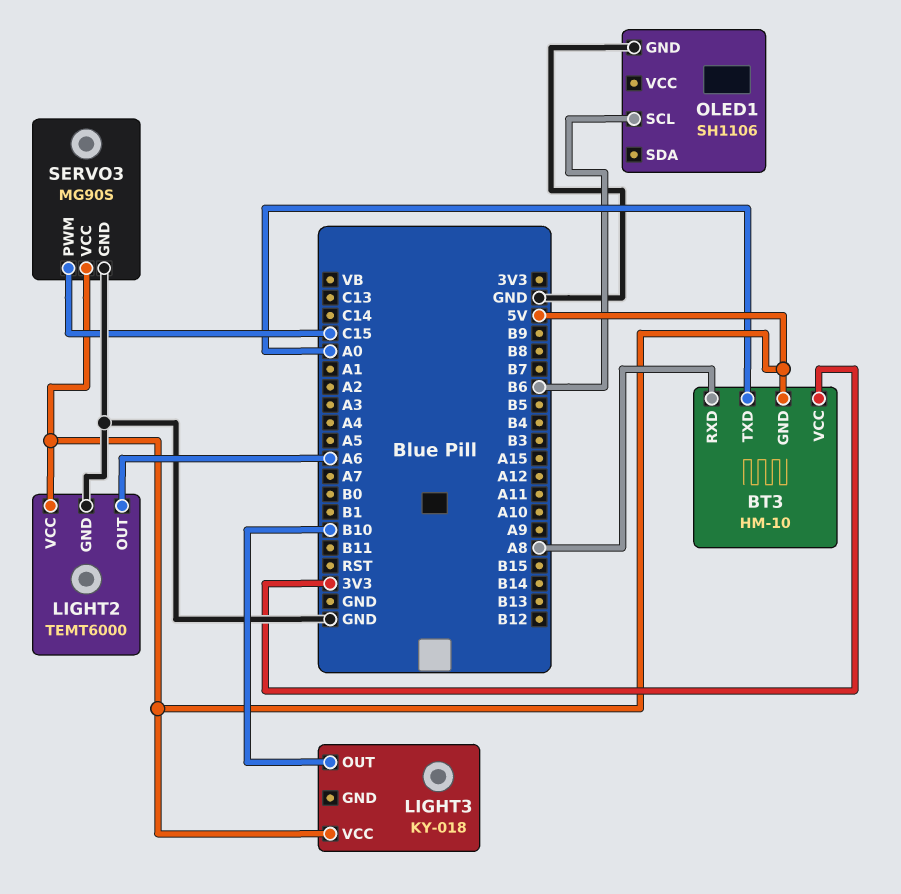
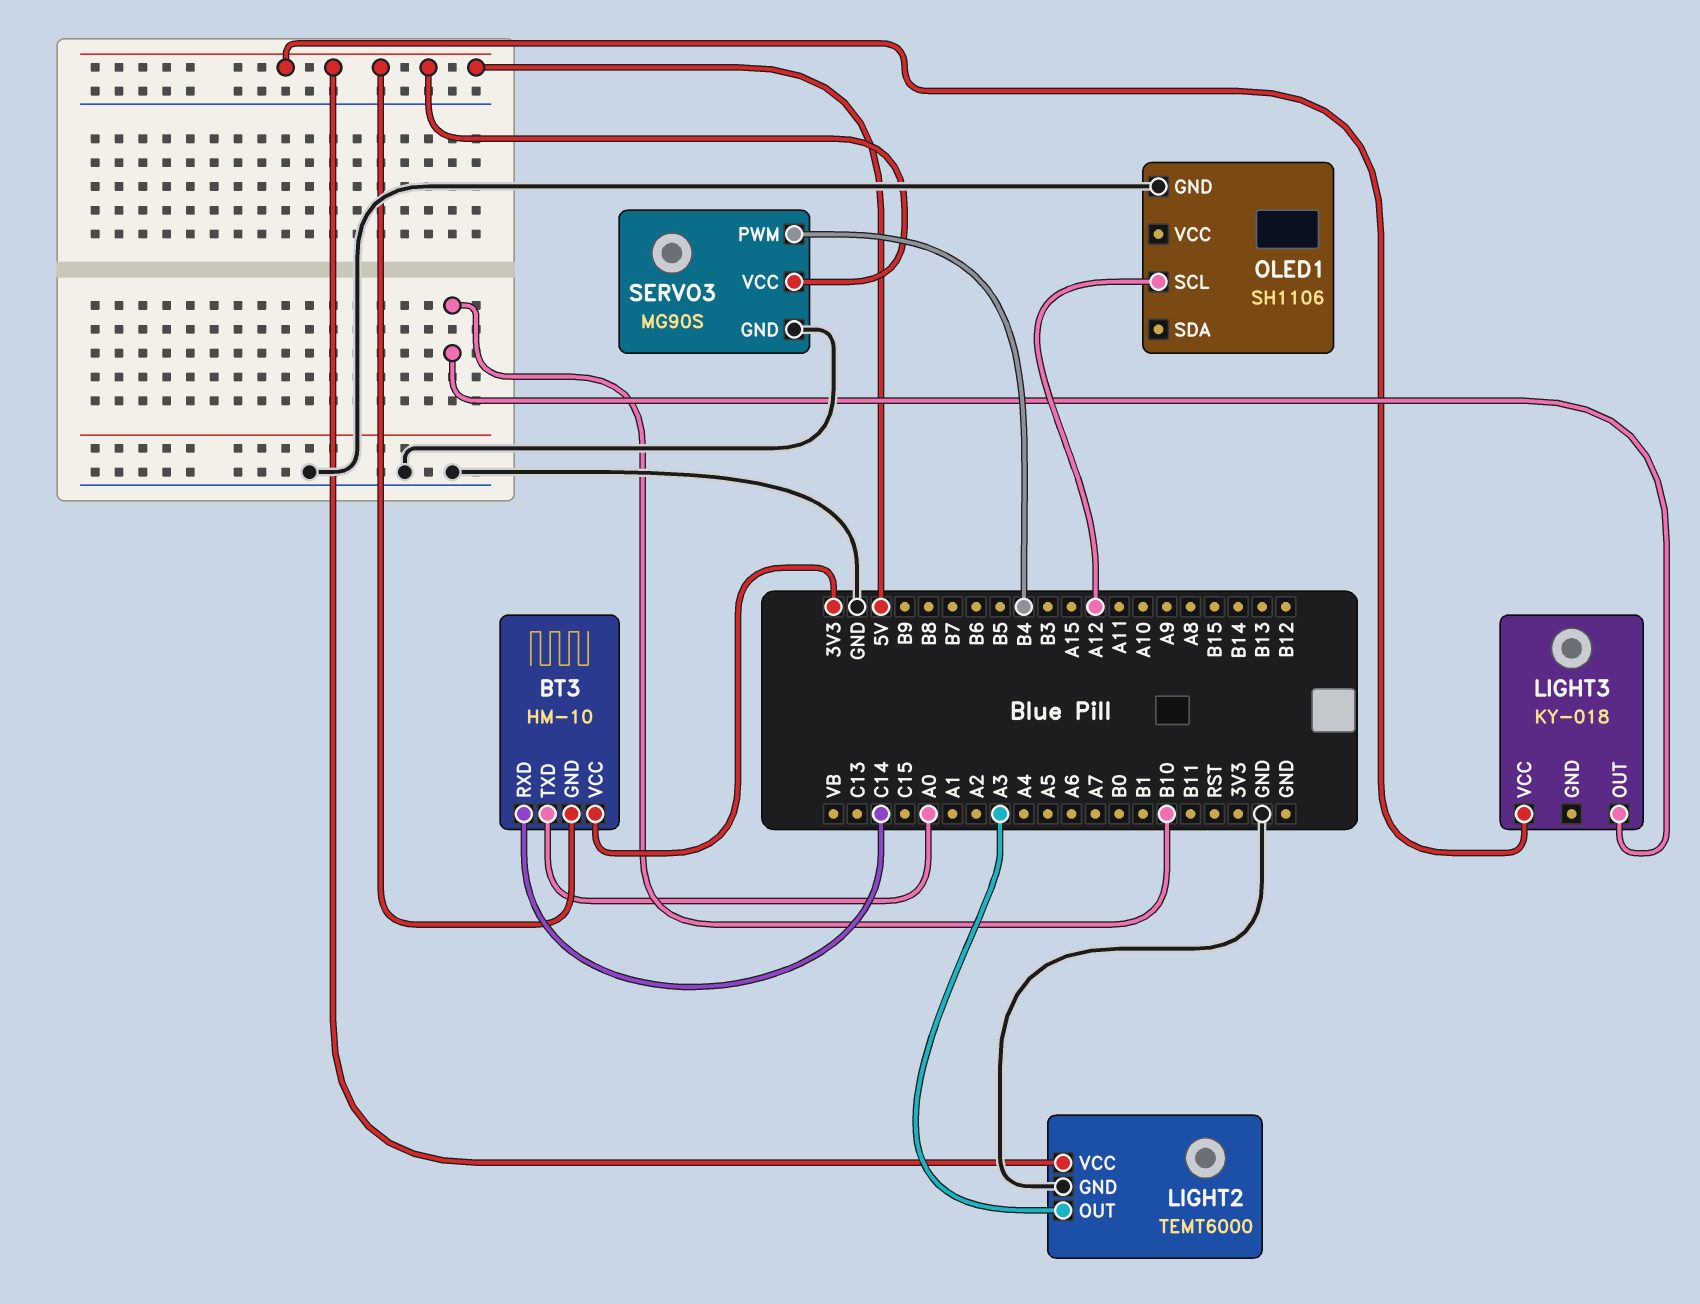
BT3 pin RXD: A8 -> C14
LIGHT2 pin OUT: A6 -> A3
OLED1 pin SCL: B6 -> A12
SERVO3 pin PWM: C15 -> B4

